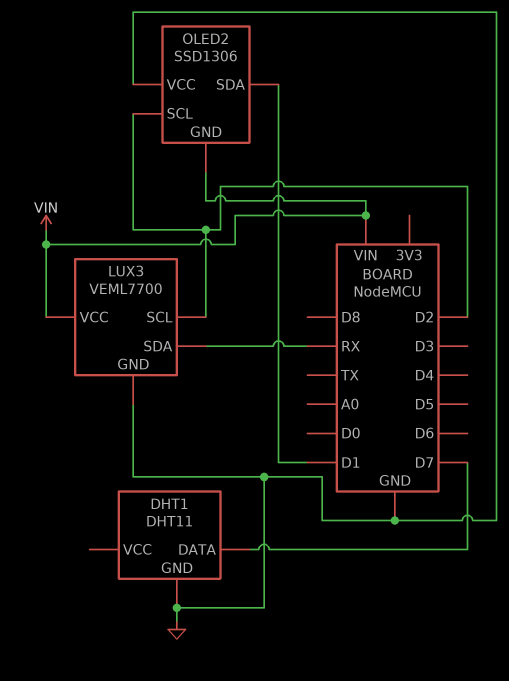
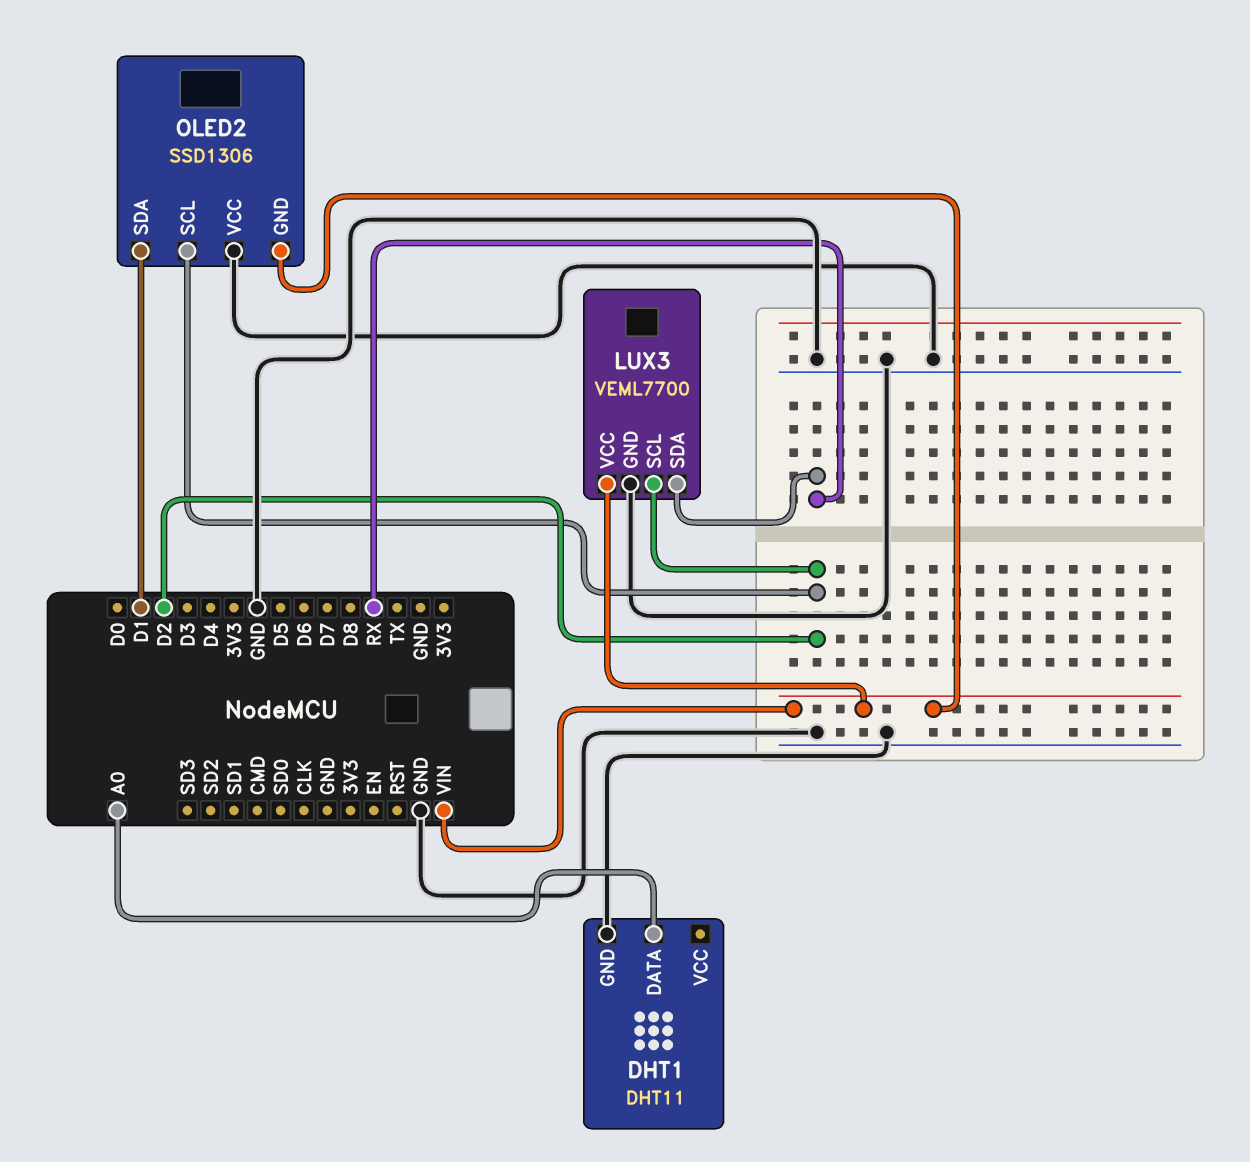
DHT1 pin DATA: D7 -> A0

